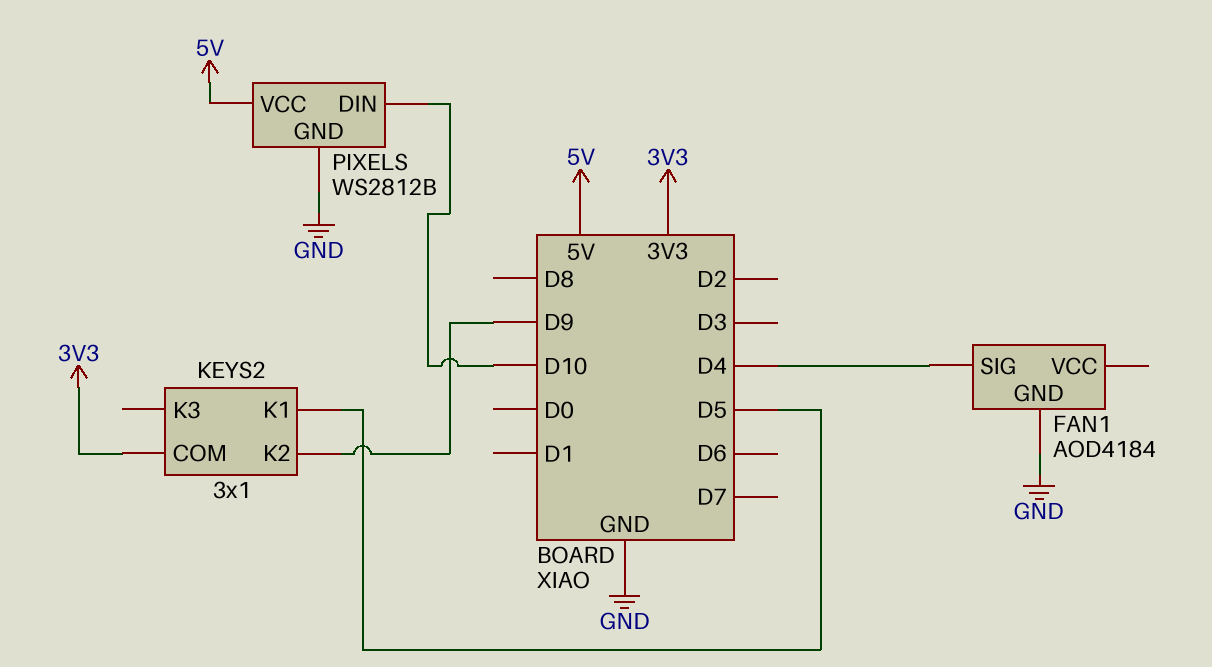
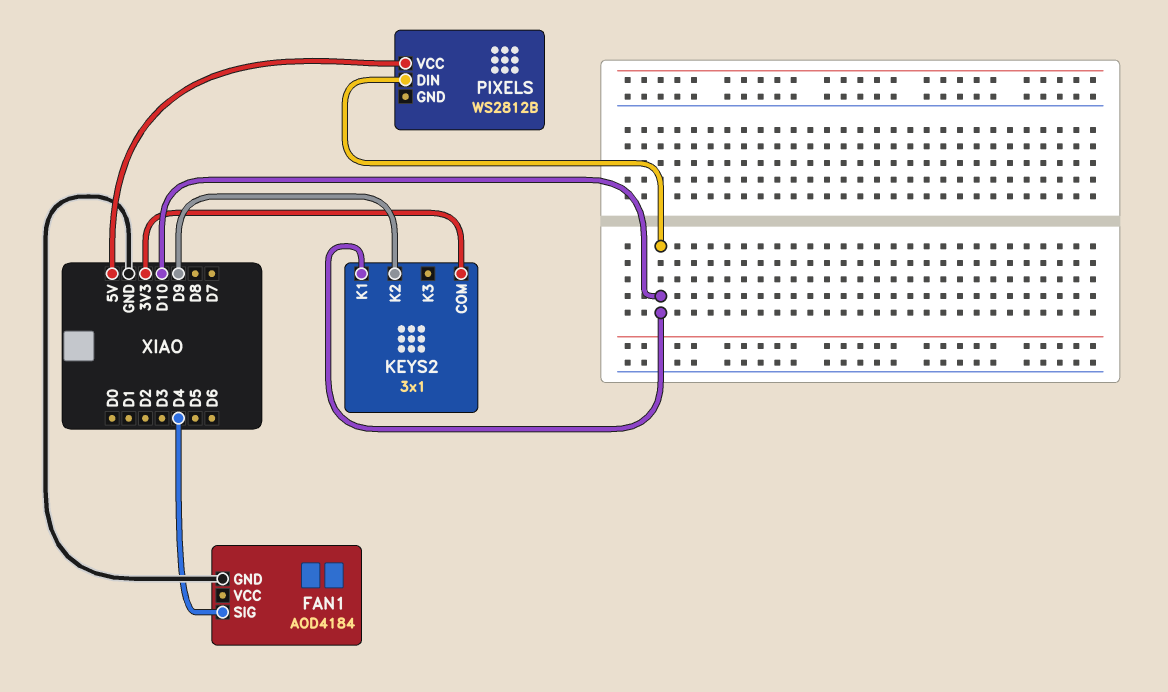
KEYS2 pin K1: D5 -> D10
PIXELS pin GND: GND -> none

